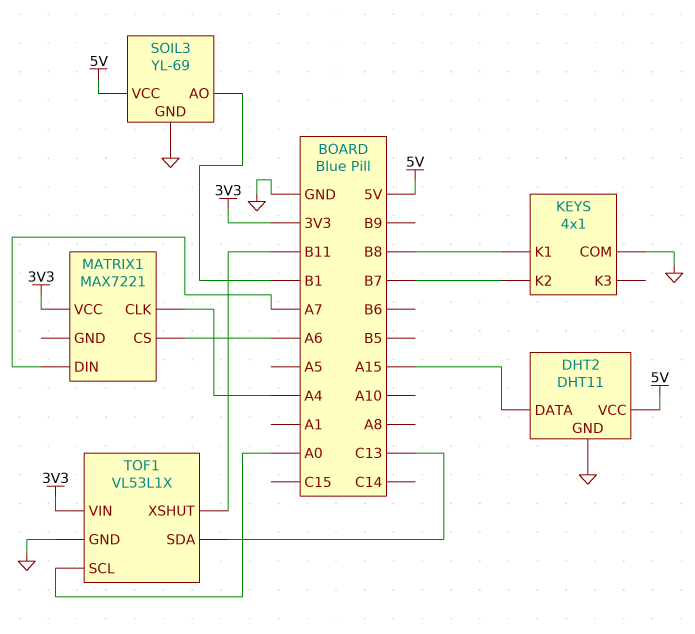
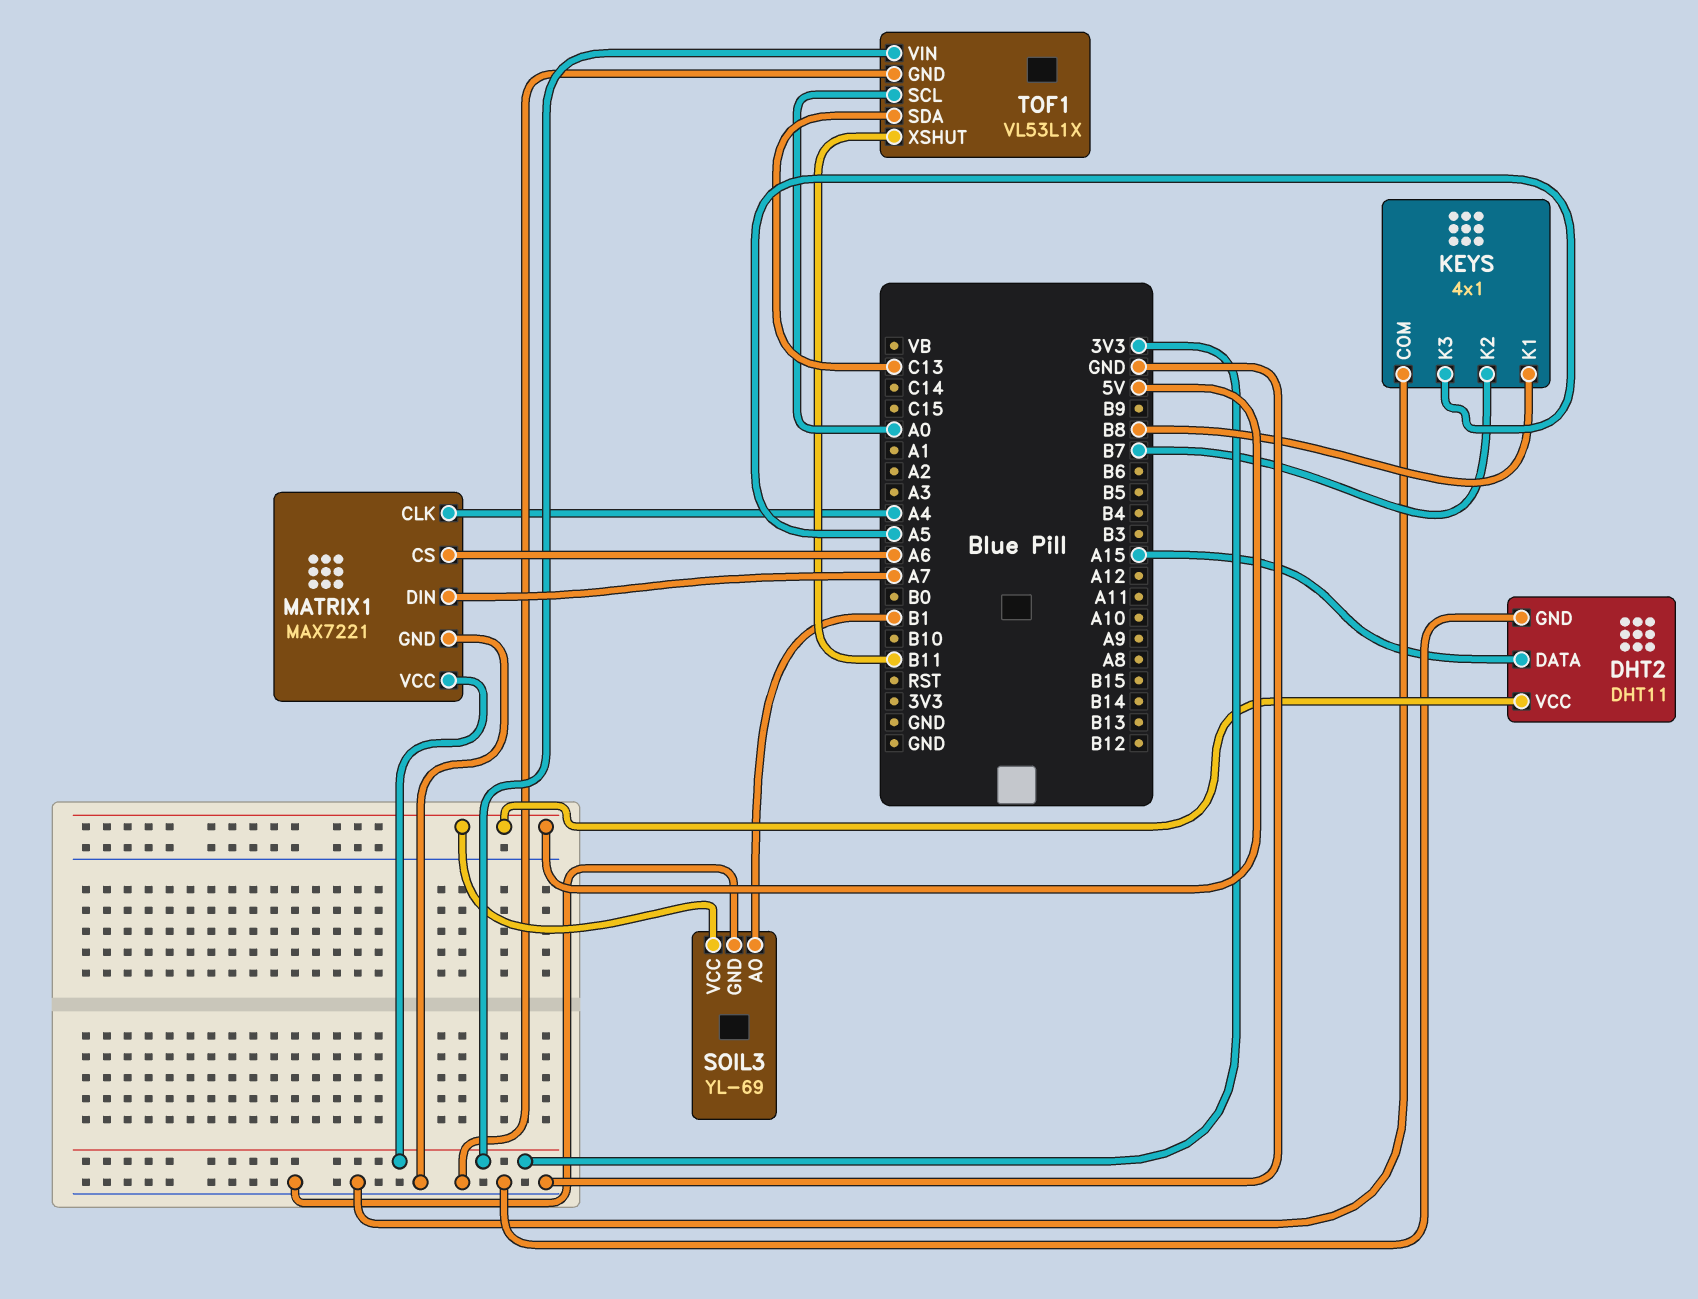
KEYS pin K3: none -> A5
MATRIX1 pin GND: none -> GND

